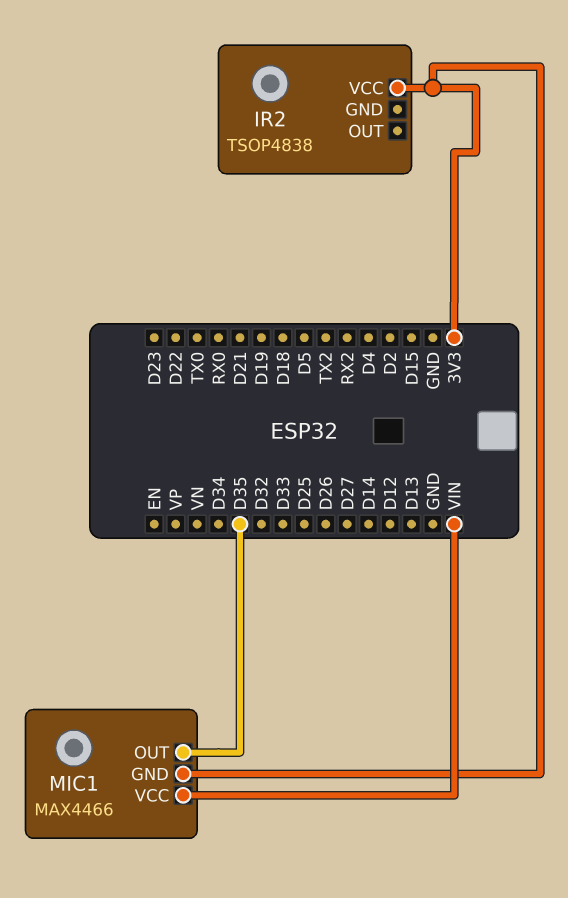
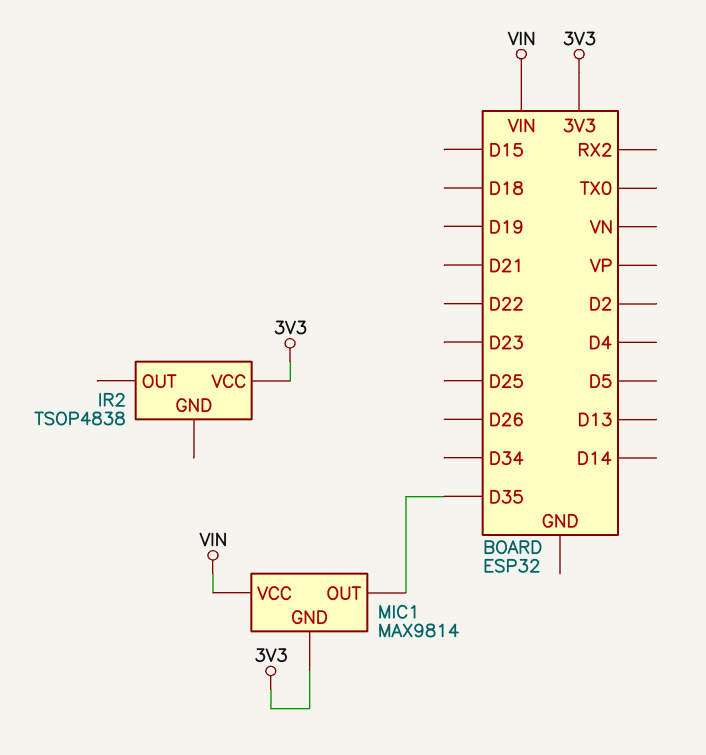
MIC1: MAX4466 -> MAX9814

